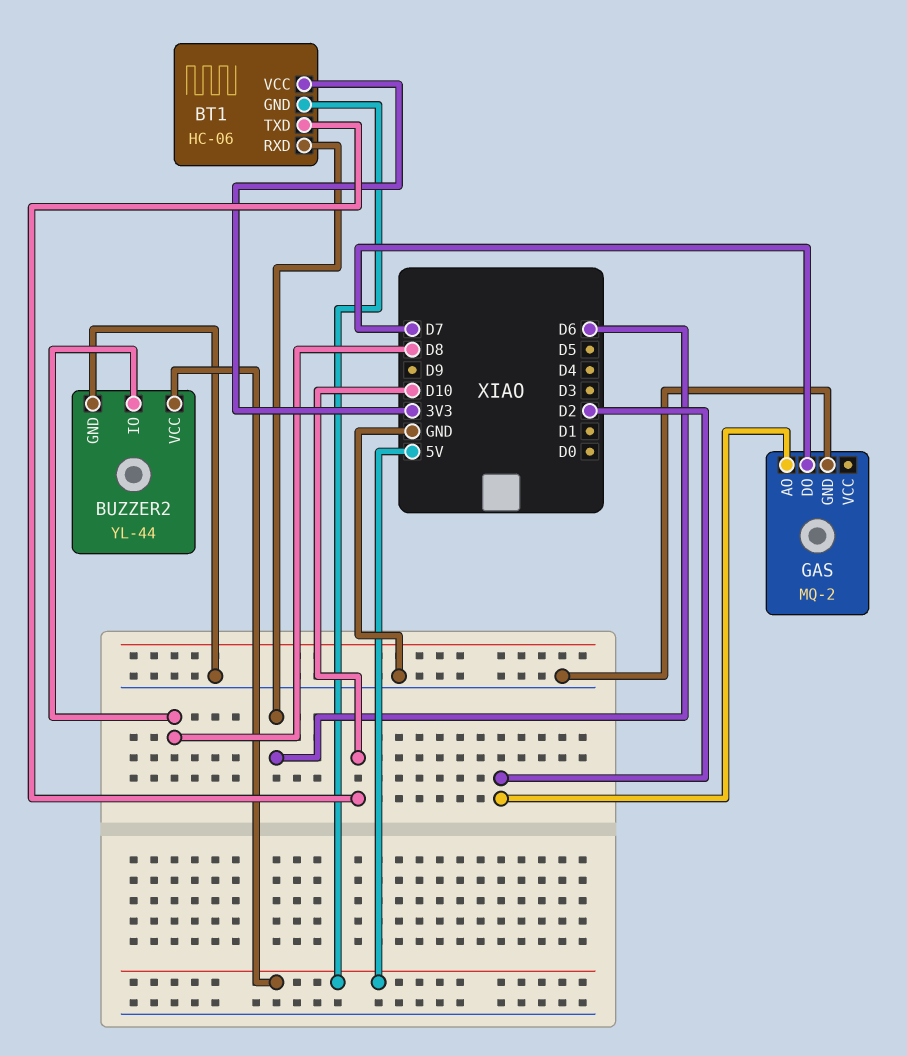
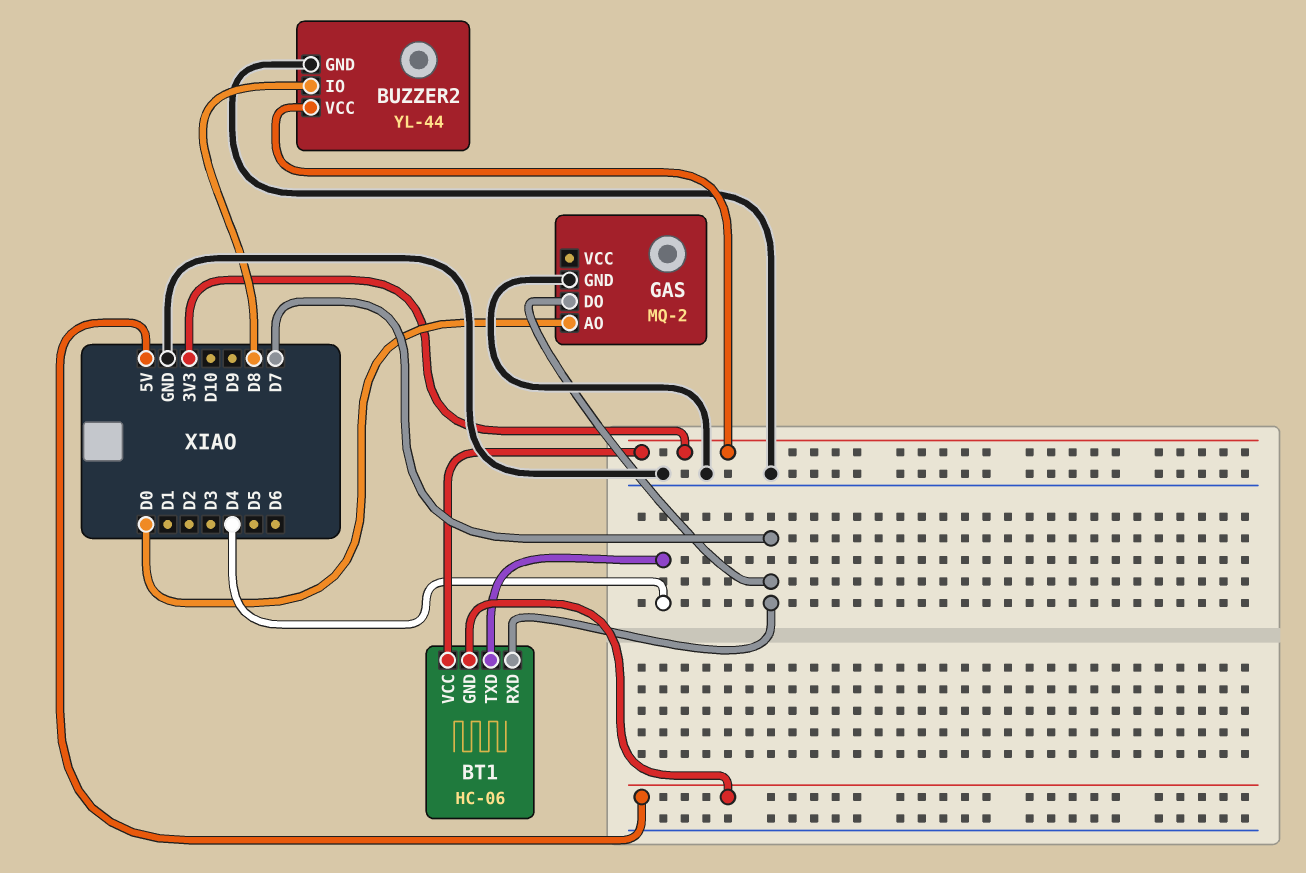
BT1 pin RXD: D6 -> D7
BT1 pin TXD: D10 -> D4
BUZZER2 pin VCC: 5V -> 3V3
GAS pin AO: D2 -> D0

